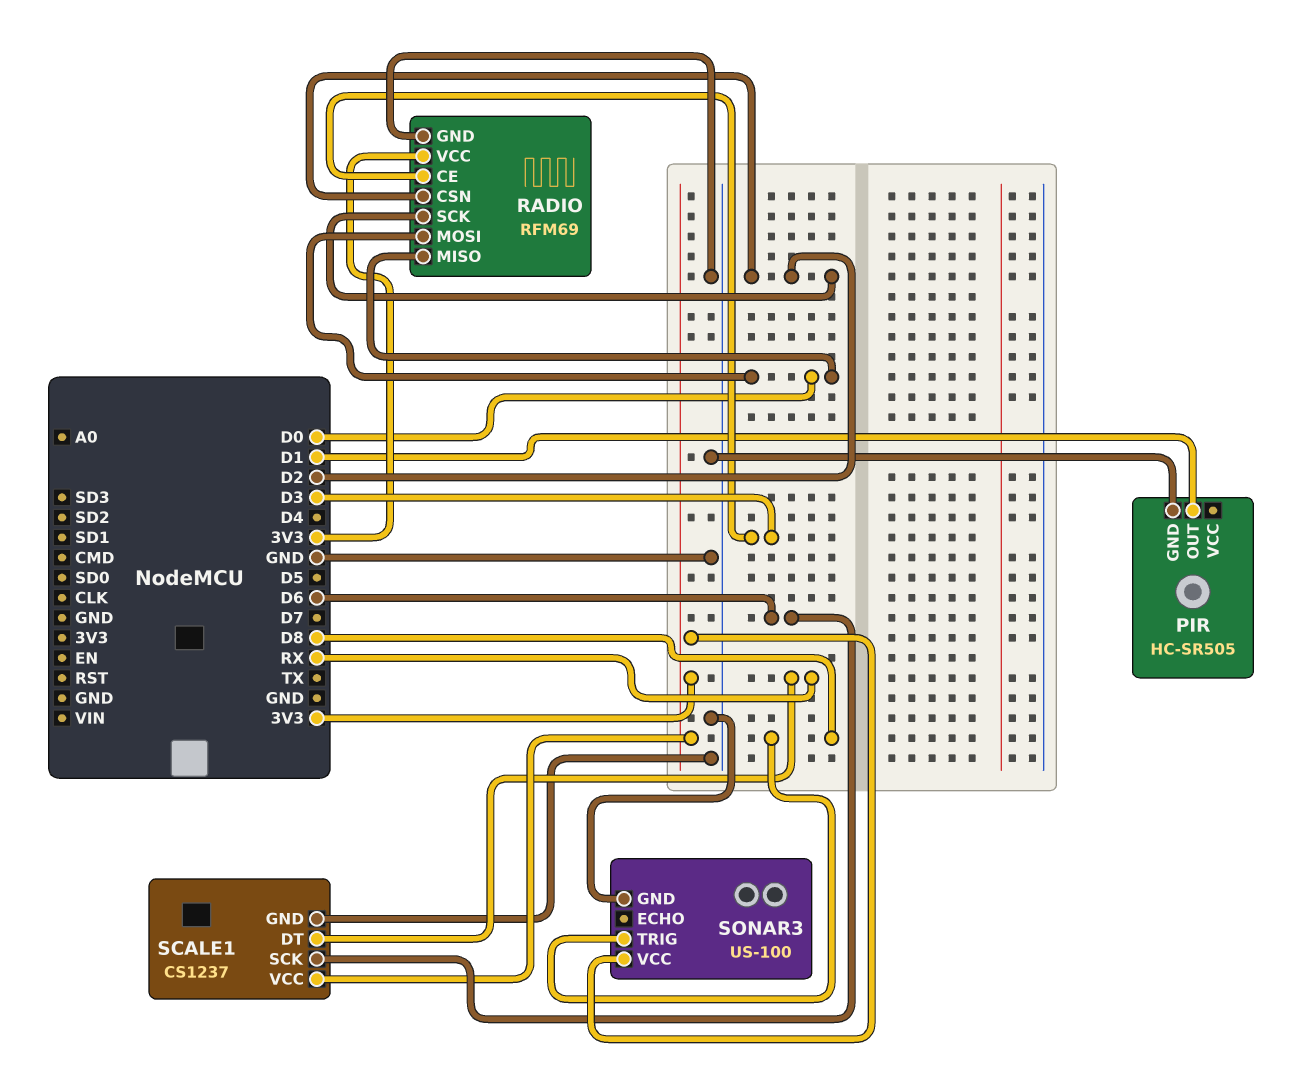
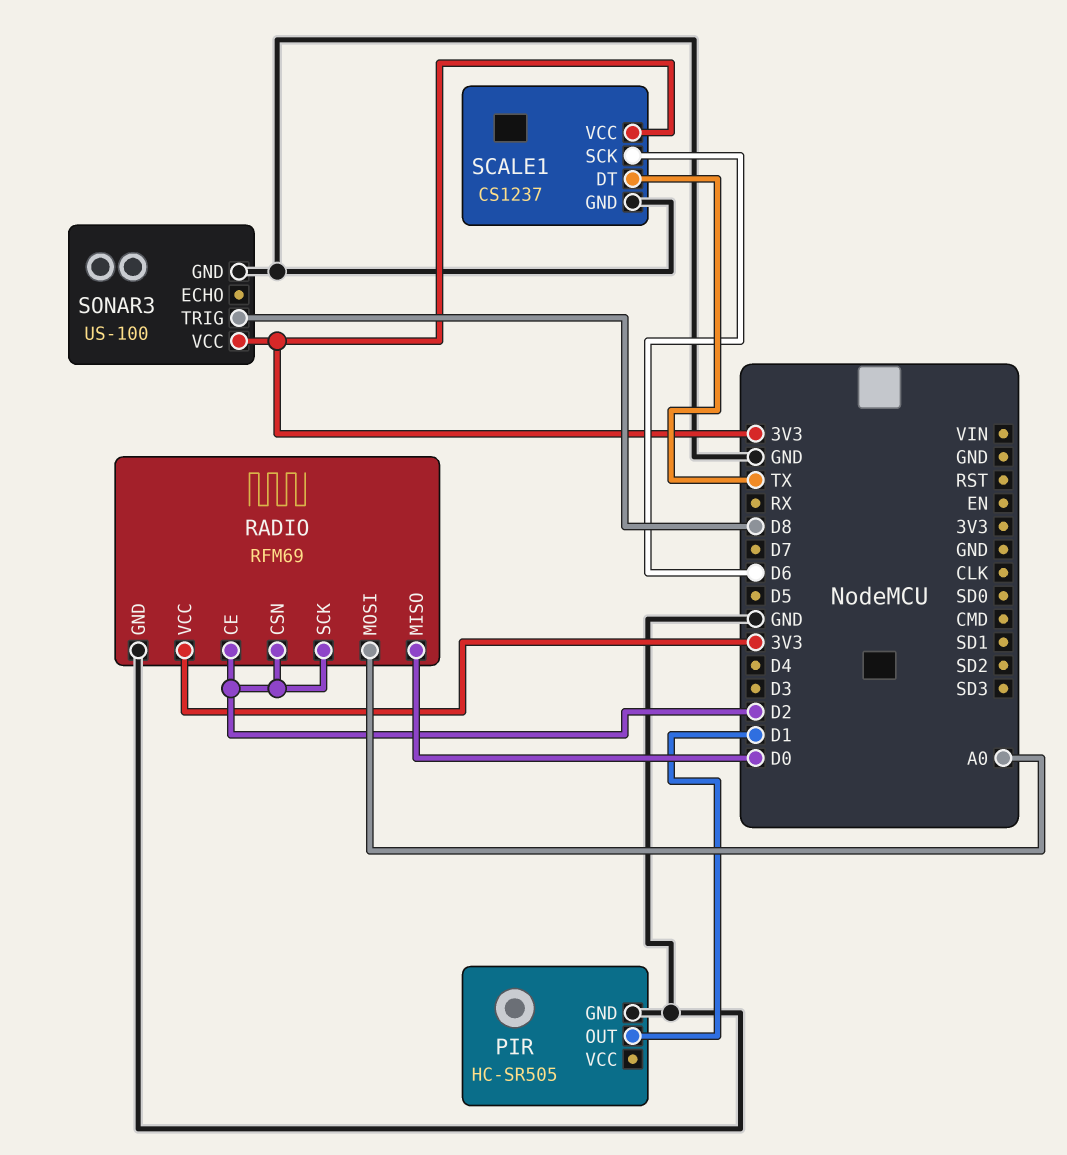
RADIO pin CE: D3 -> D2
RADIO pin MOSI: D0 -> A0
SCALE1 pin DT: RX -> TX

